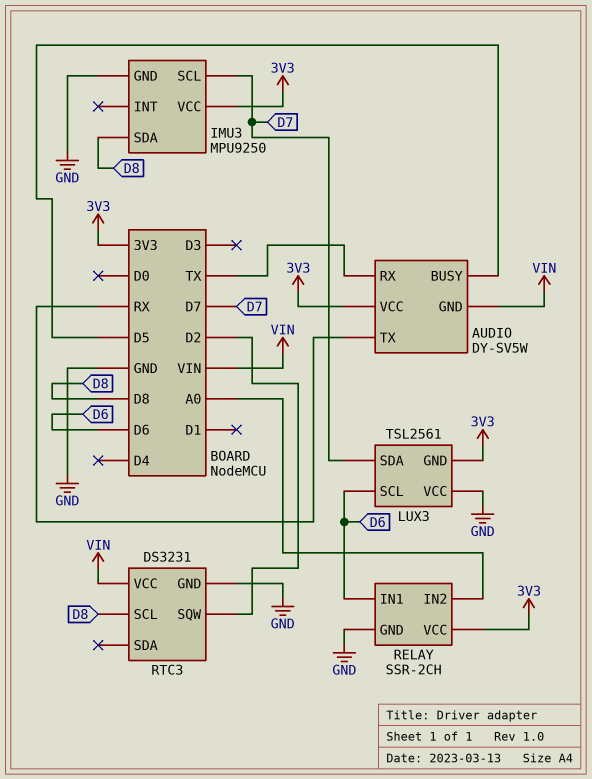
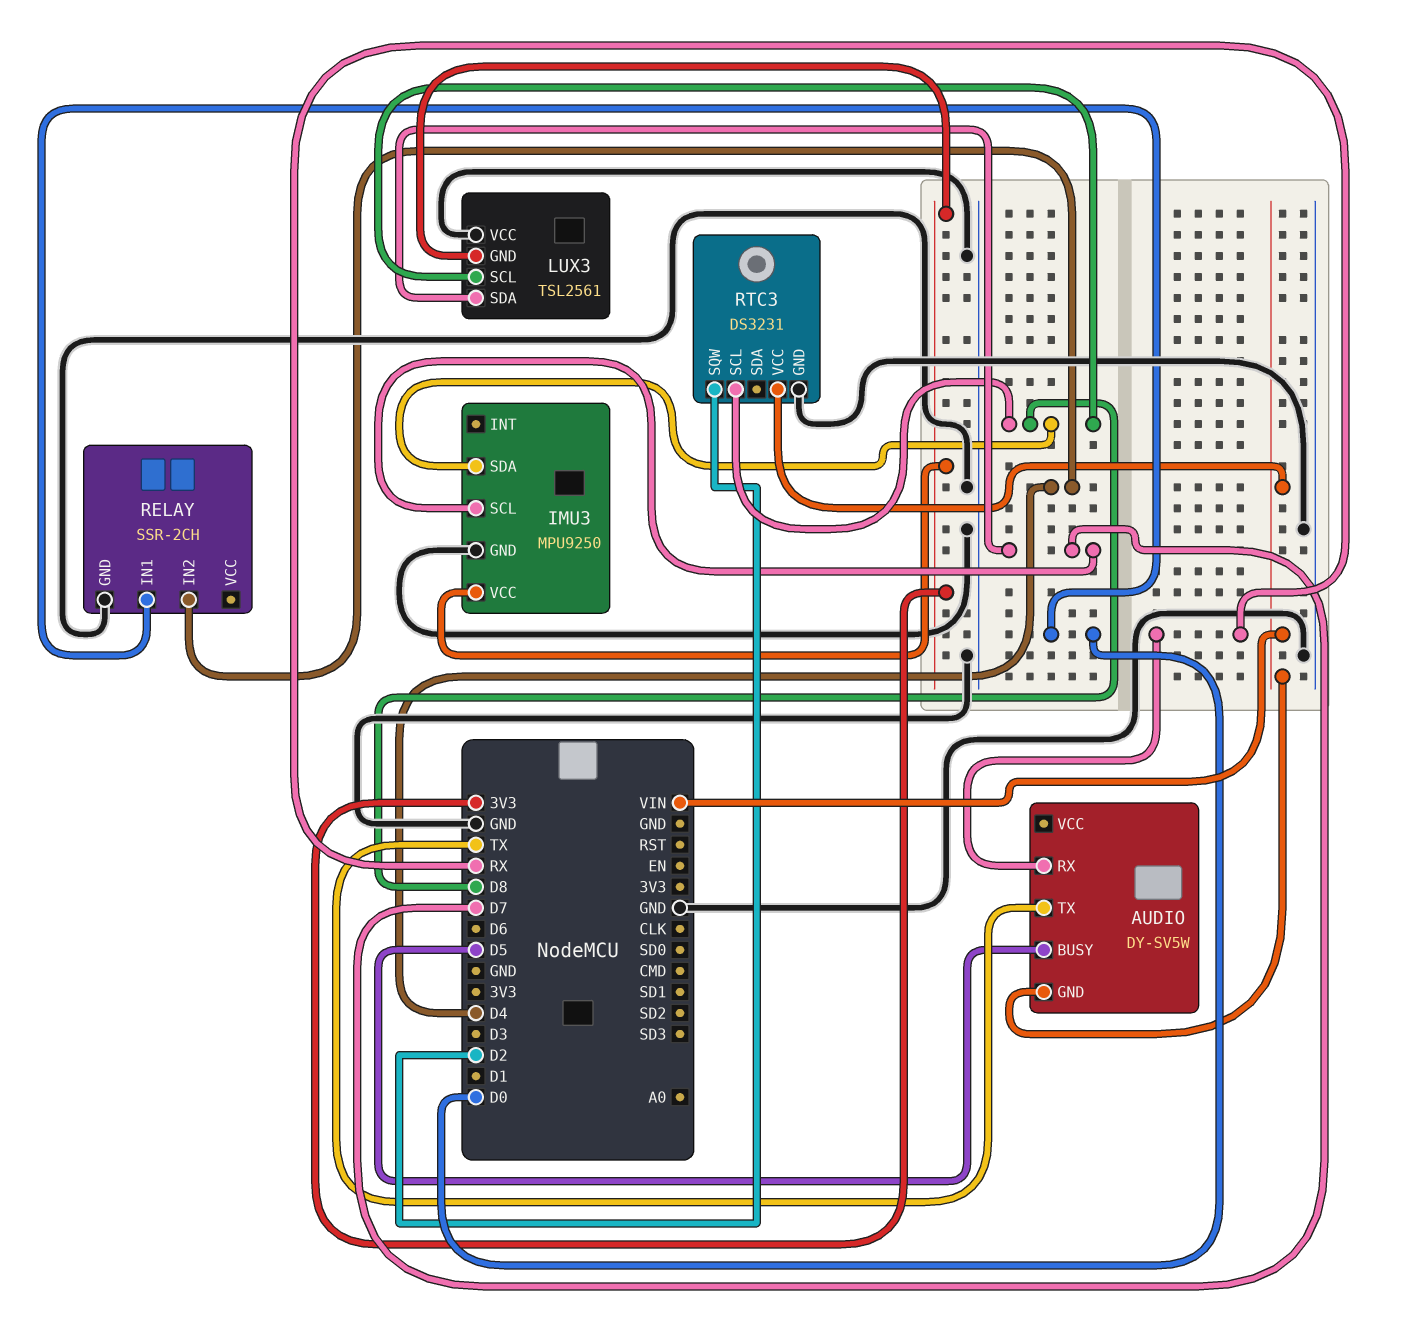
AUDIO pin RX: TX -> RX
AUDIO pin TX: RX -> TX
AUDIO pin VCC: 3V3 -> none
LUX3 pin SCL: D6 -> D8
RELAY pin IN1: D6 -> D0
RELAY pin IN2: A0 -> D4
RELAY pin VCC: 3V3 -> none

